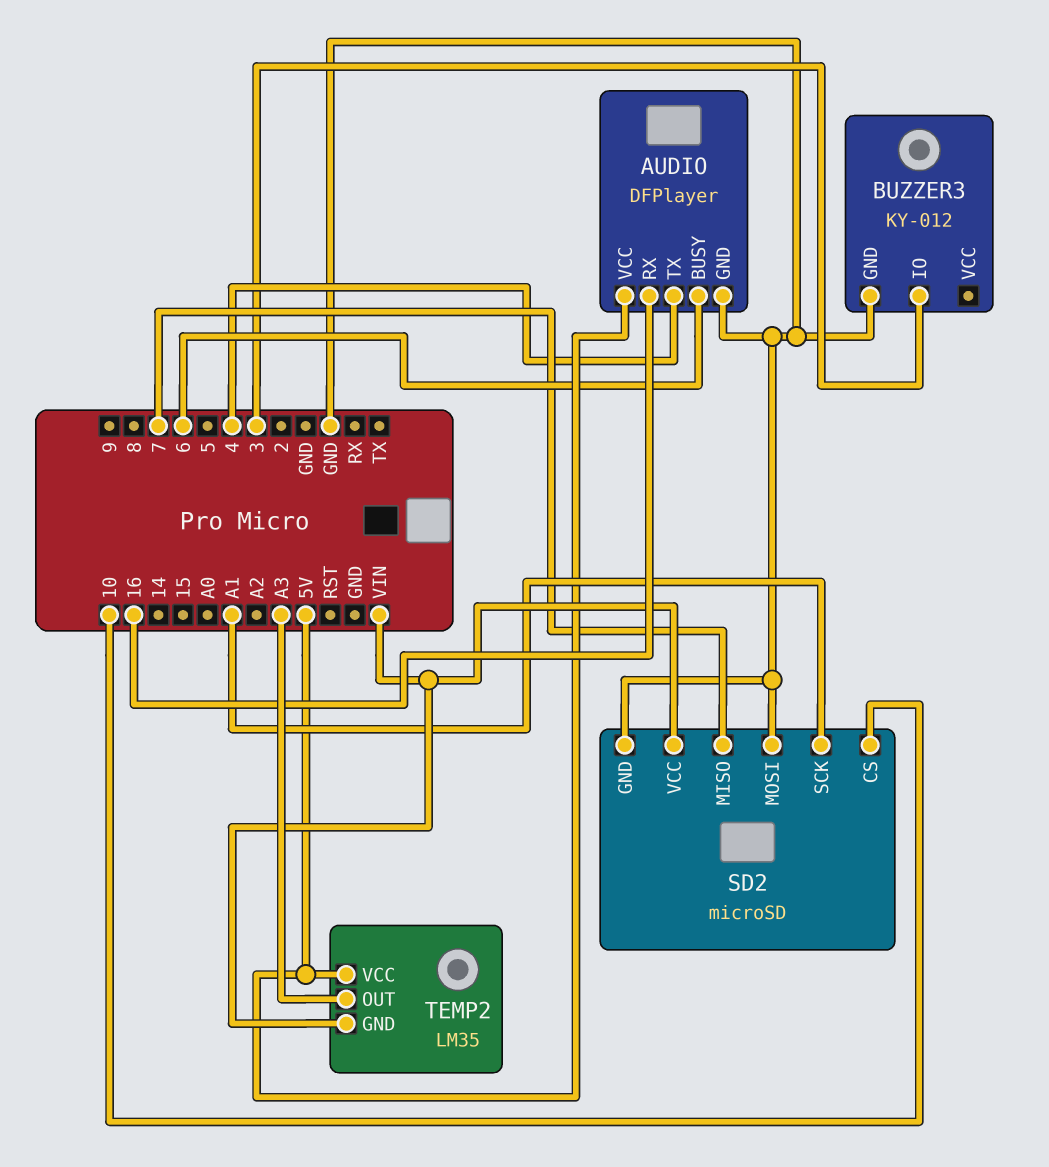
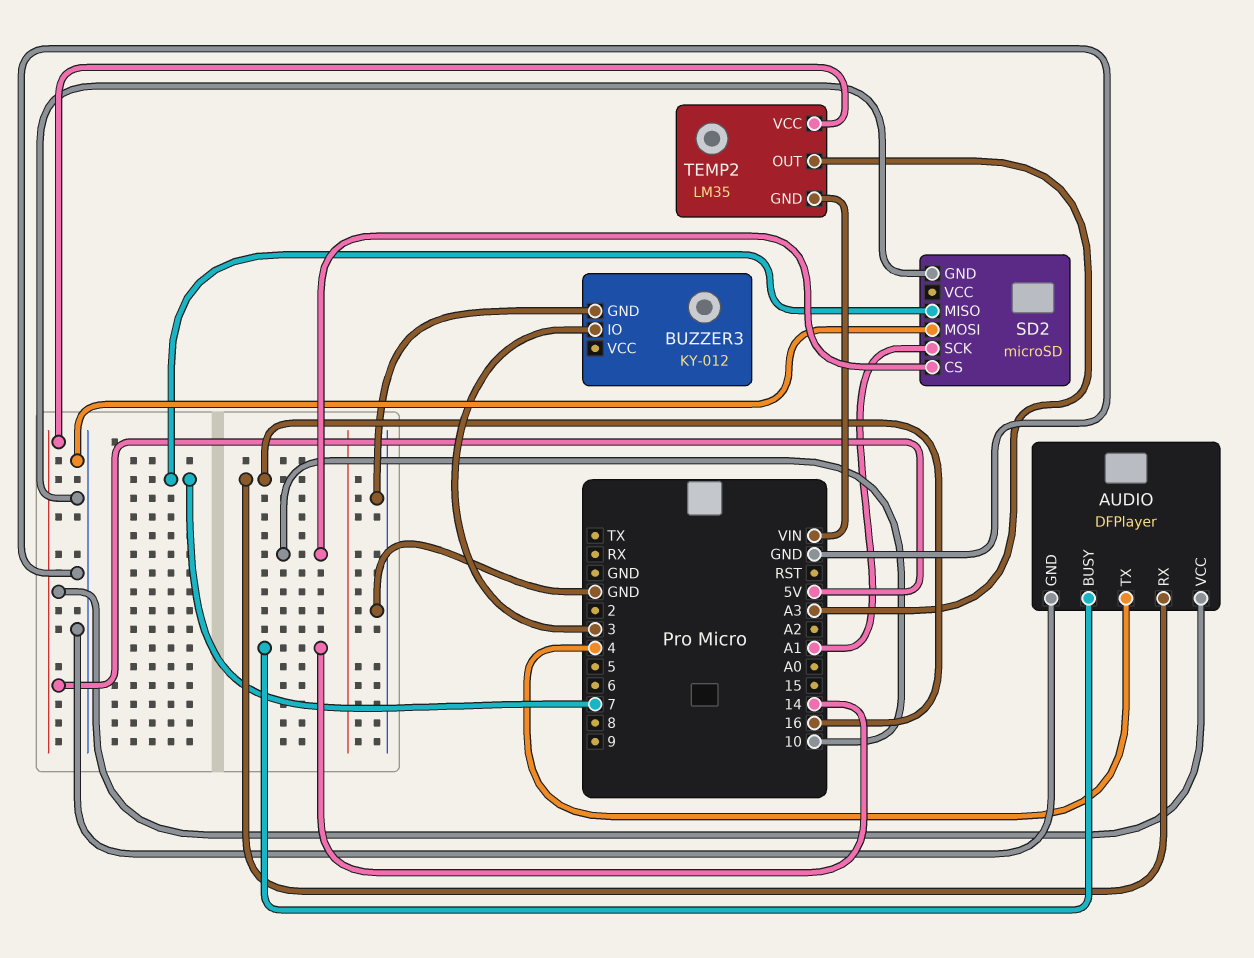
AUDIO pin BUSY: 6 -> 14
SD2 pin VCC: VIN -> none

